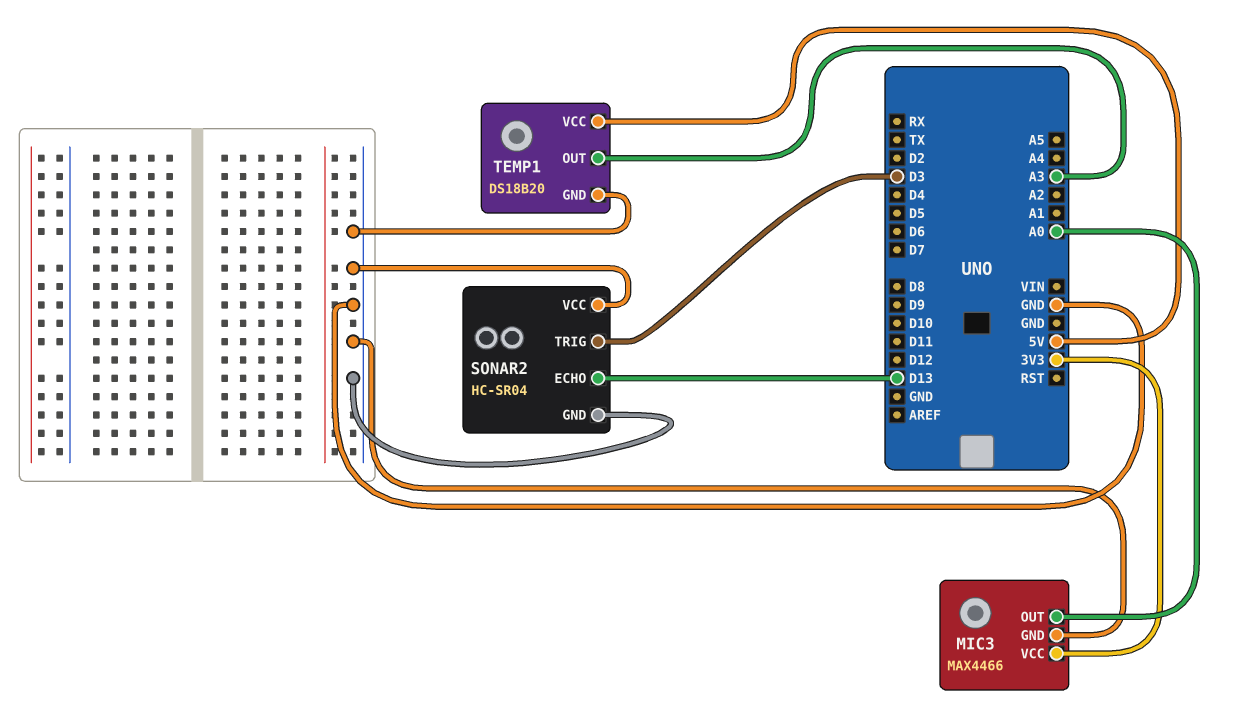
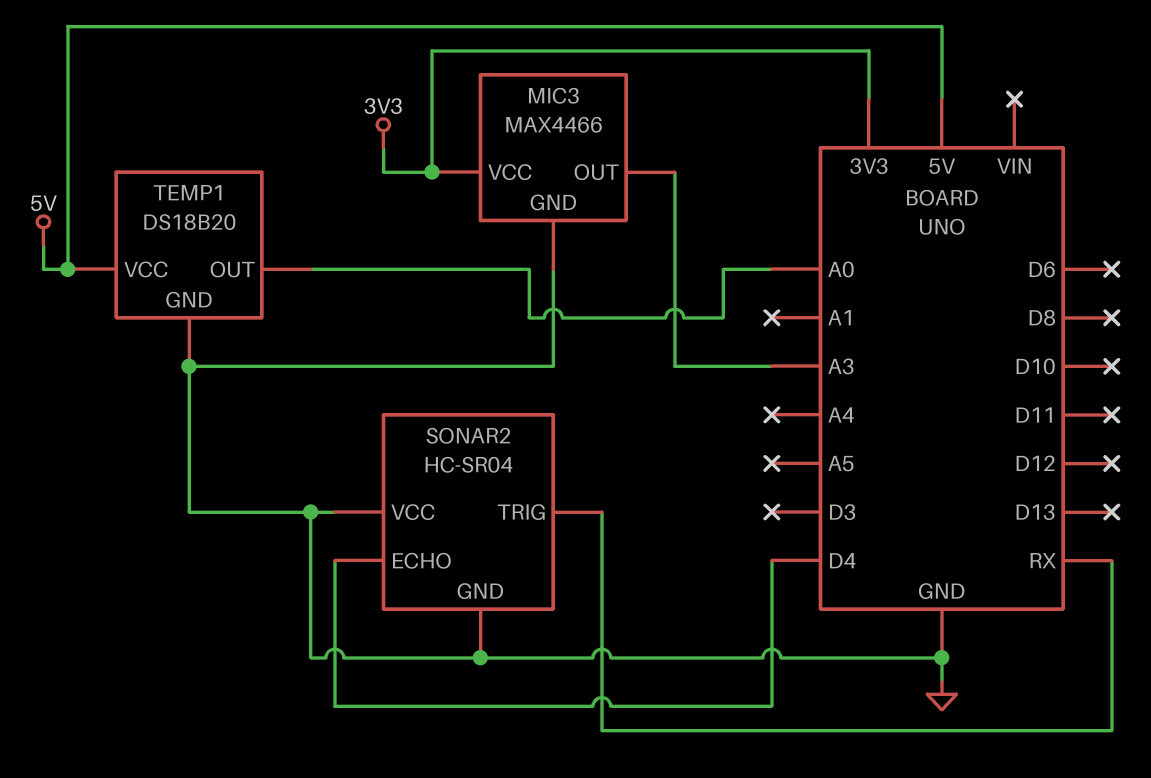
MIC3 pin OUT: A0 -> A3
SONAR2 pin ECHO: D13 -> D4
SONAR2 pin TRIG: D3 -> RX
TEMP1 pin OUT: A3 -> A0

